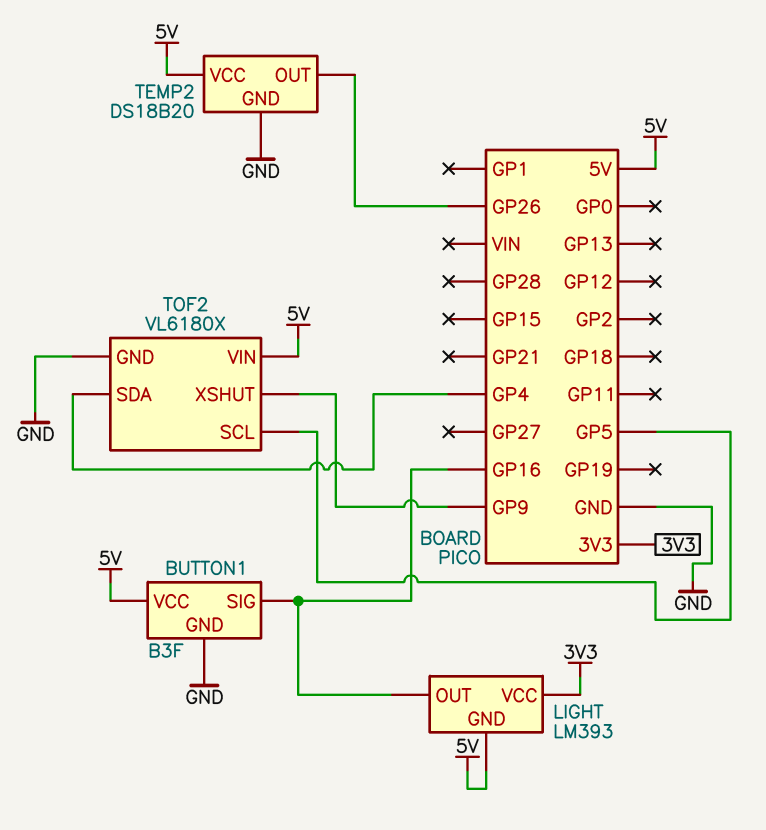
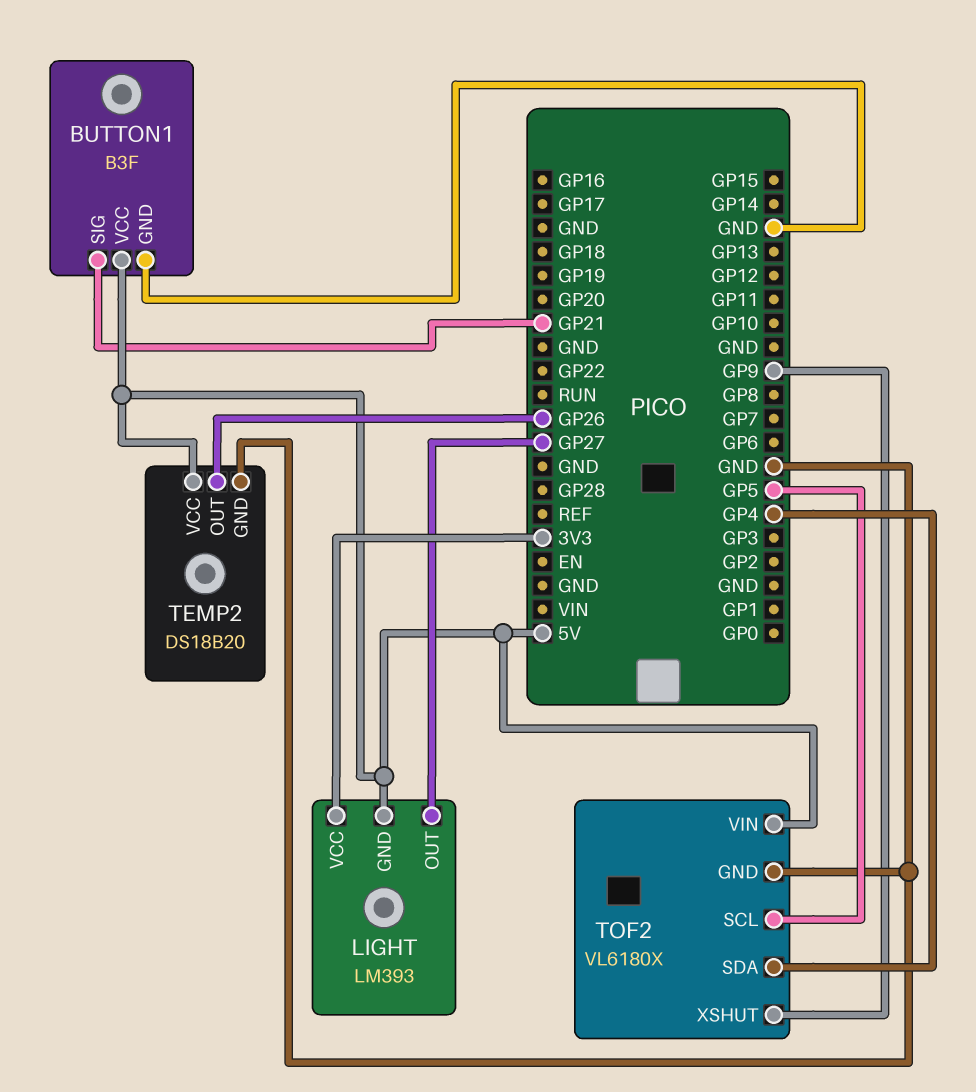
BUTTON1 pin SIG: GP16 -> GP21
LIGHT pin OUT: GP16 -> GP27

